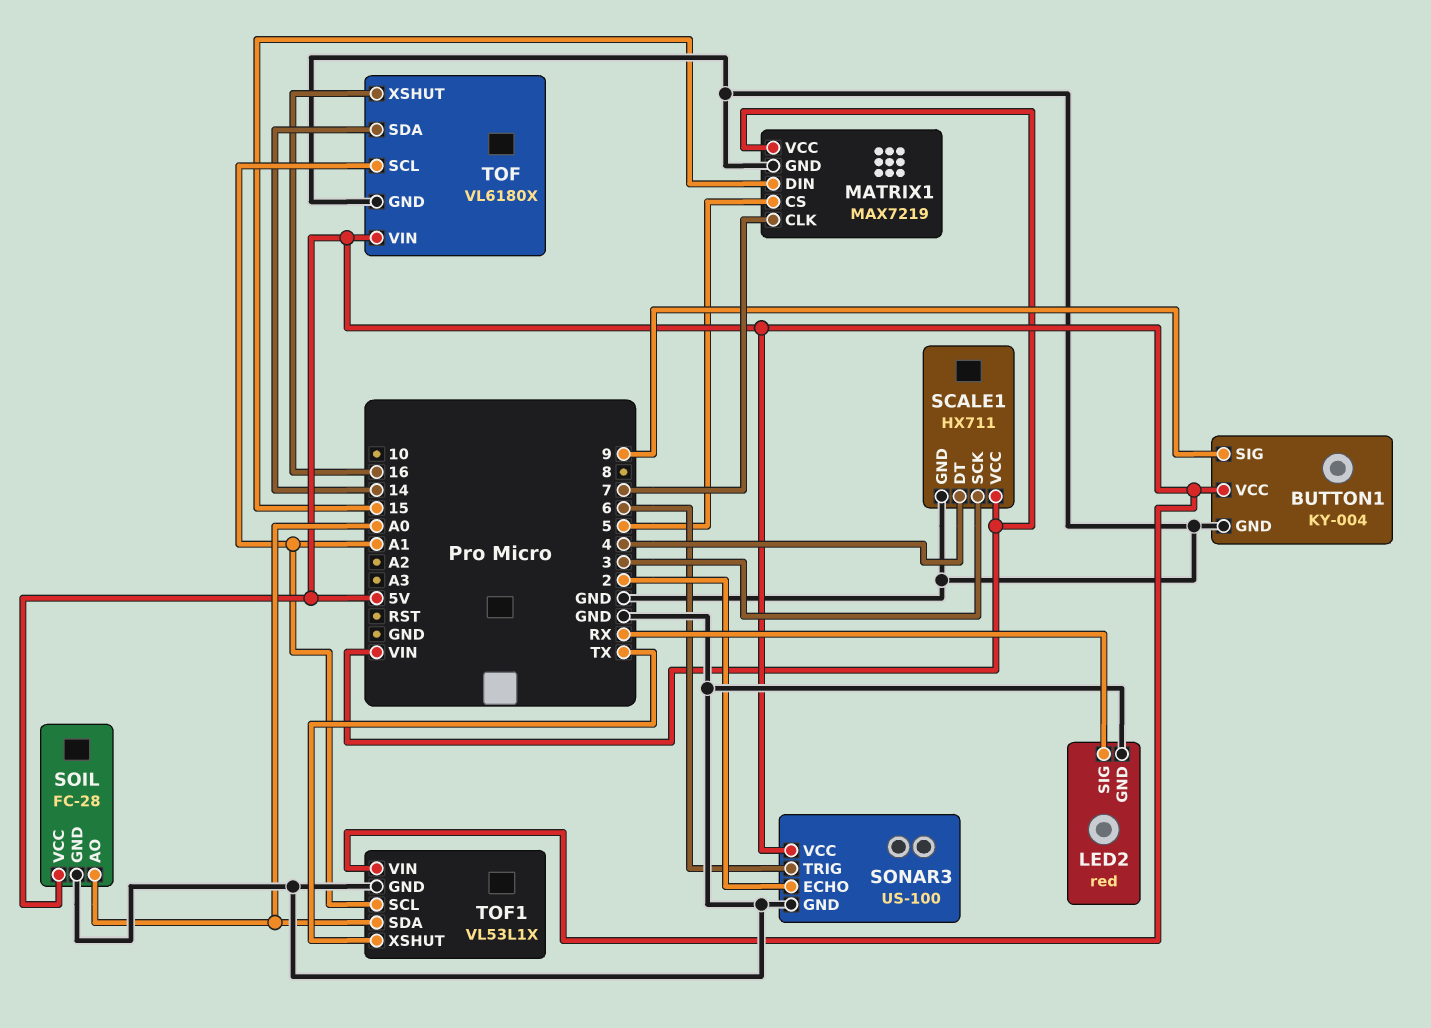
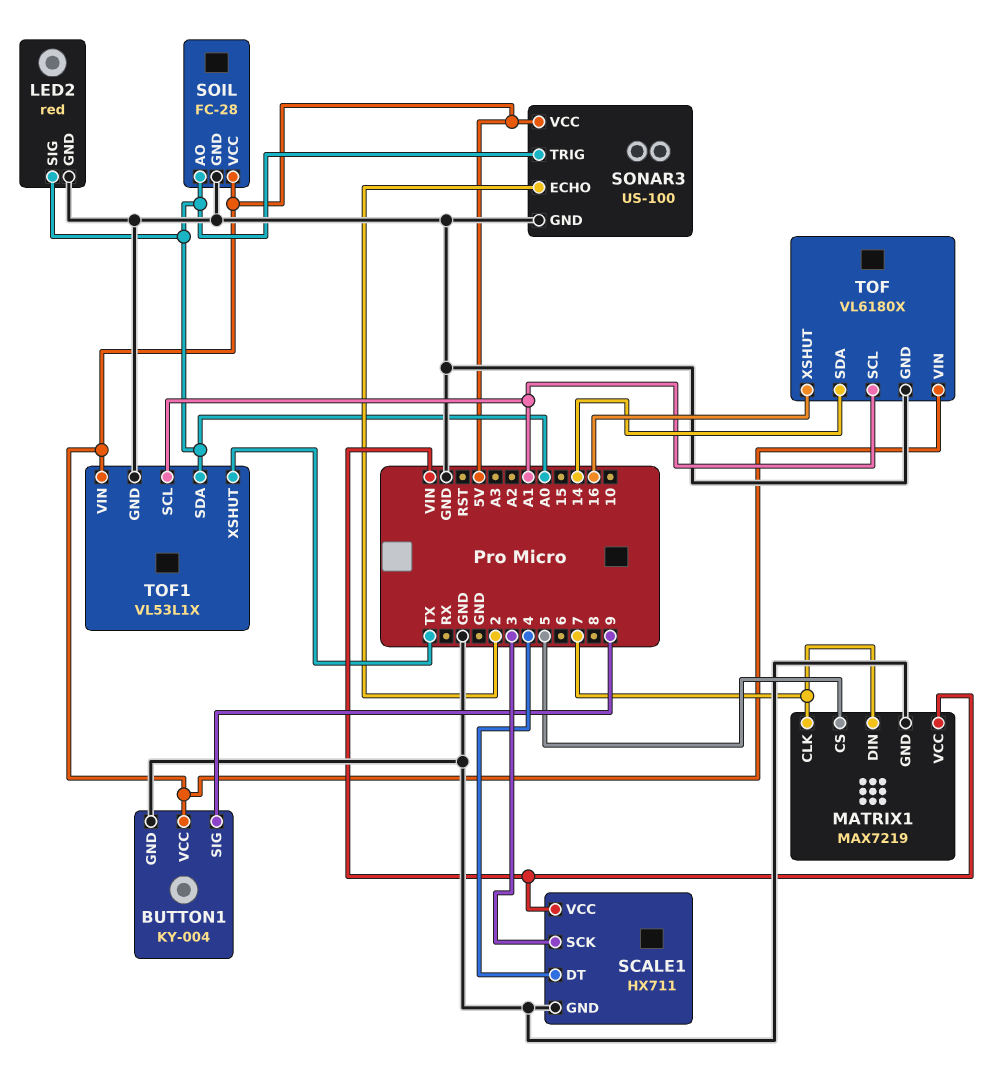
LED2 pin SIG: RX -> A0
MATRIX1 pin DIN: 15 -> 7
SONAR3 pin TRIG: 6 -> A0

